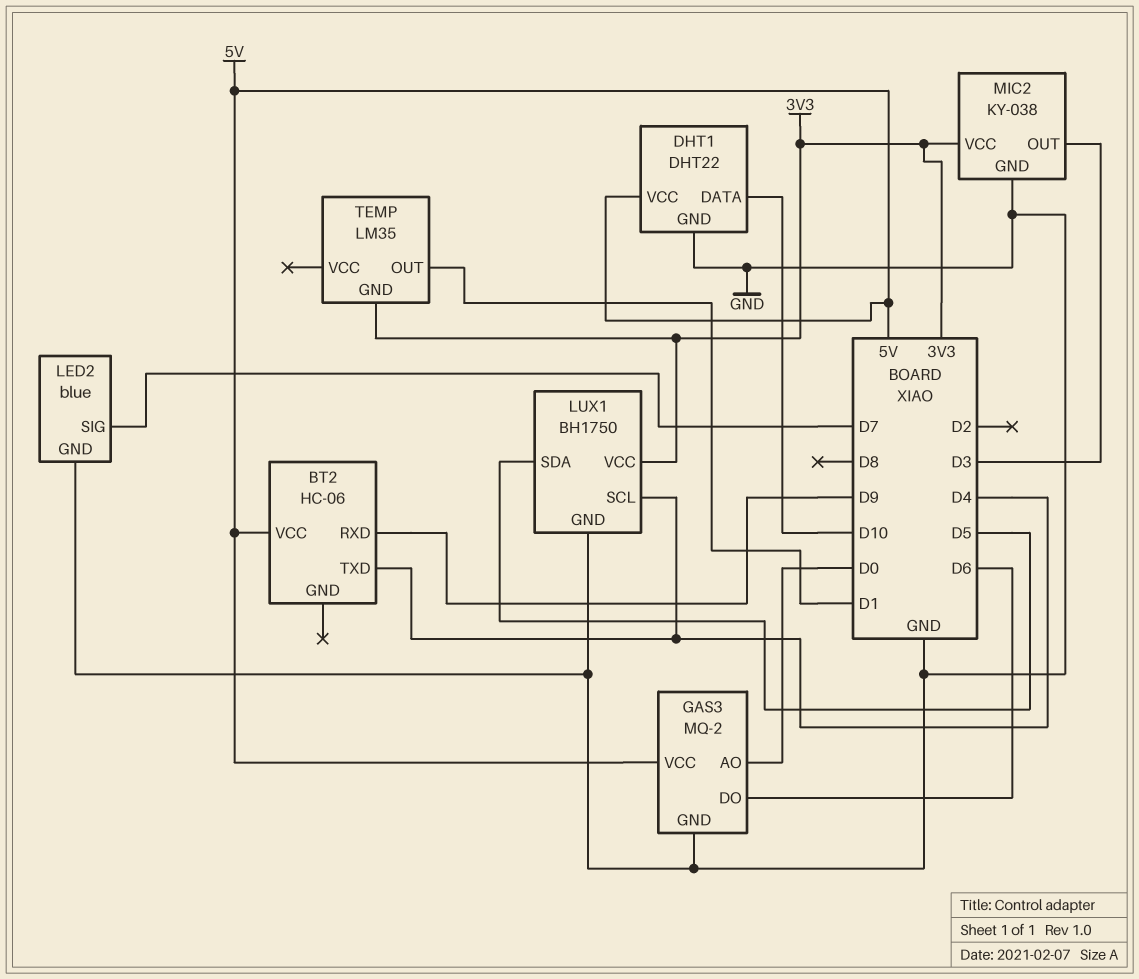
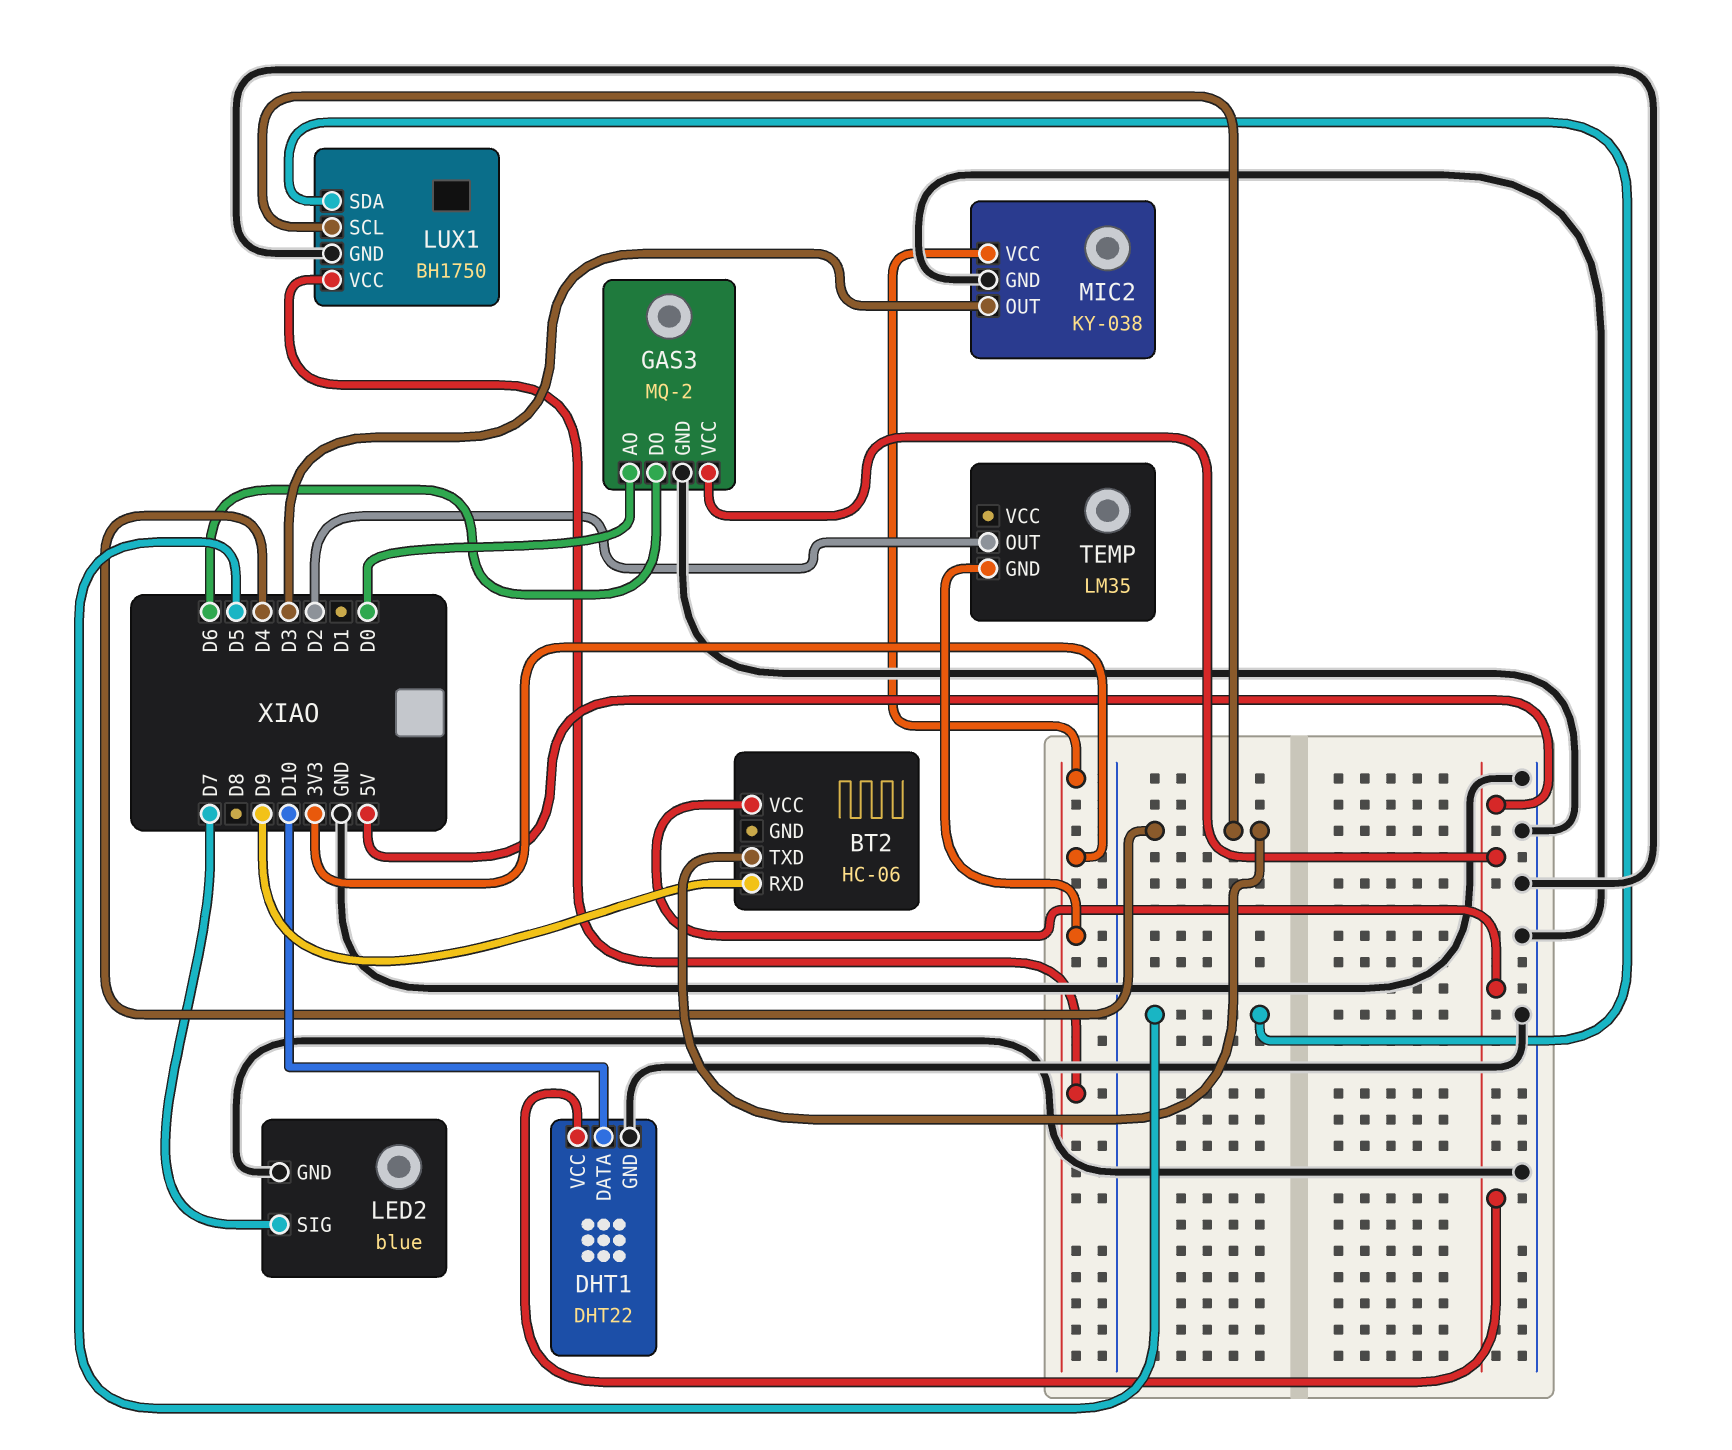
TEMP pin OUT: D1 -> D2

